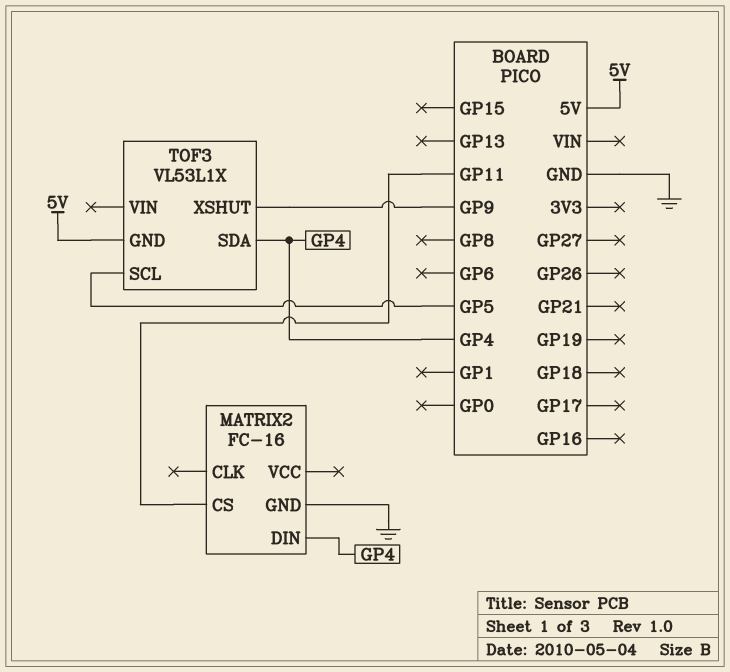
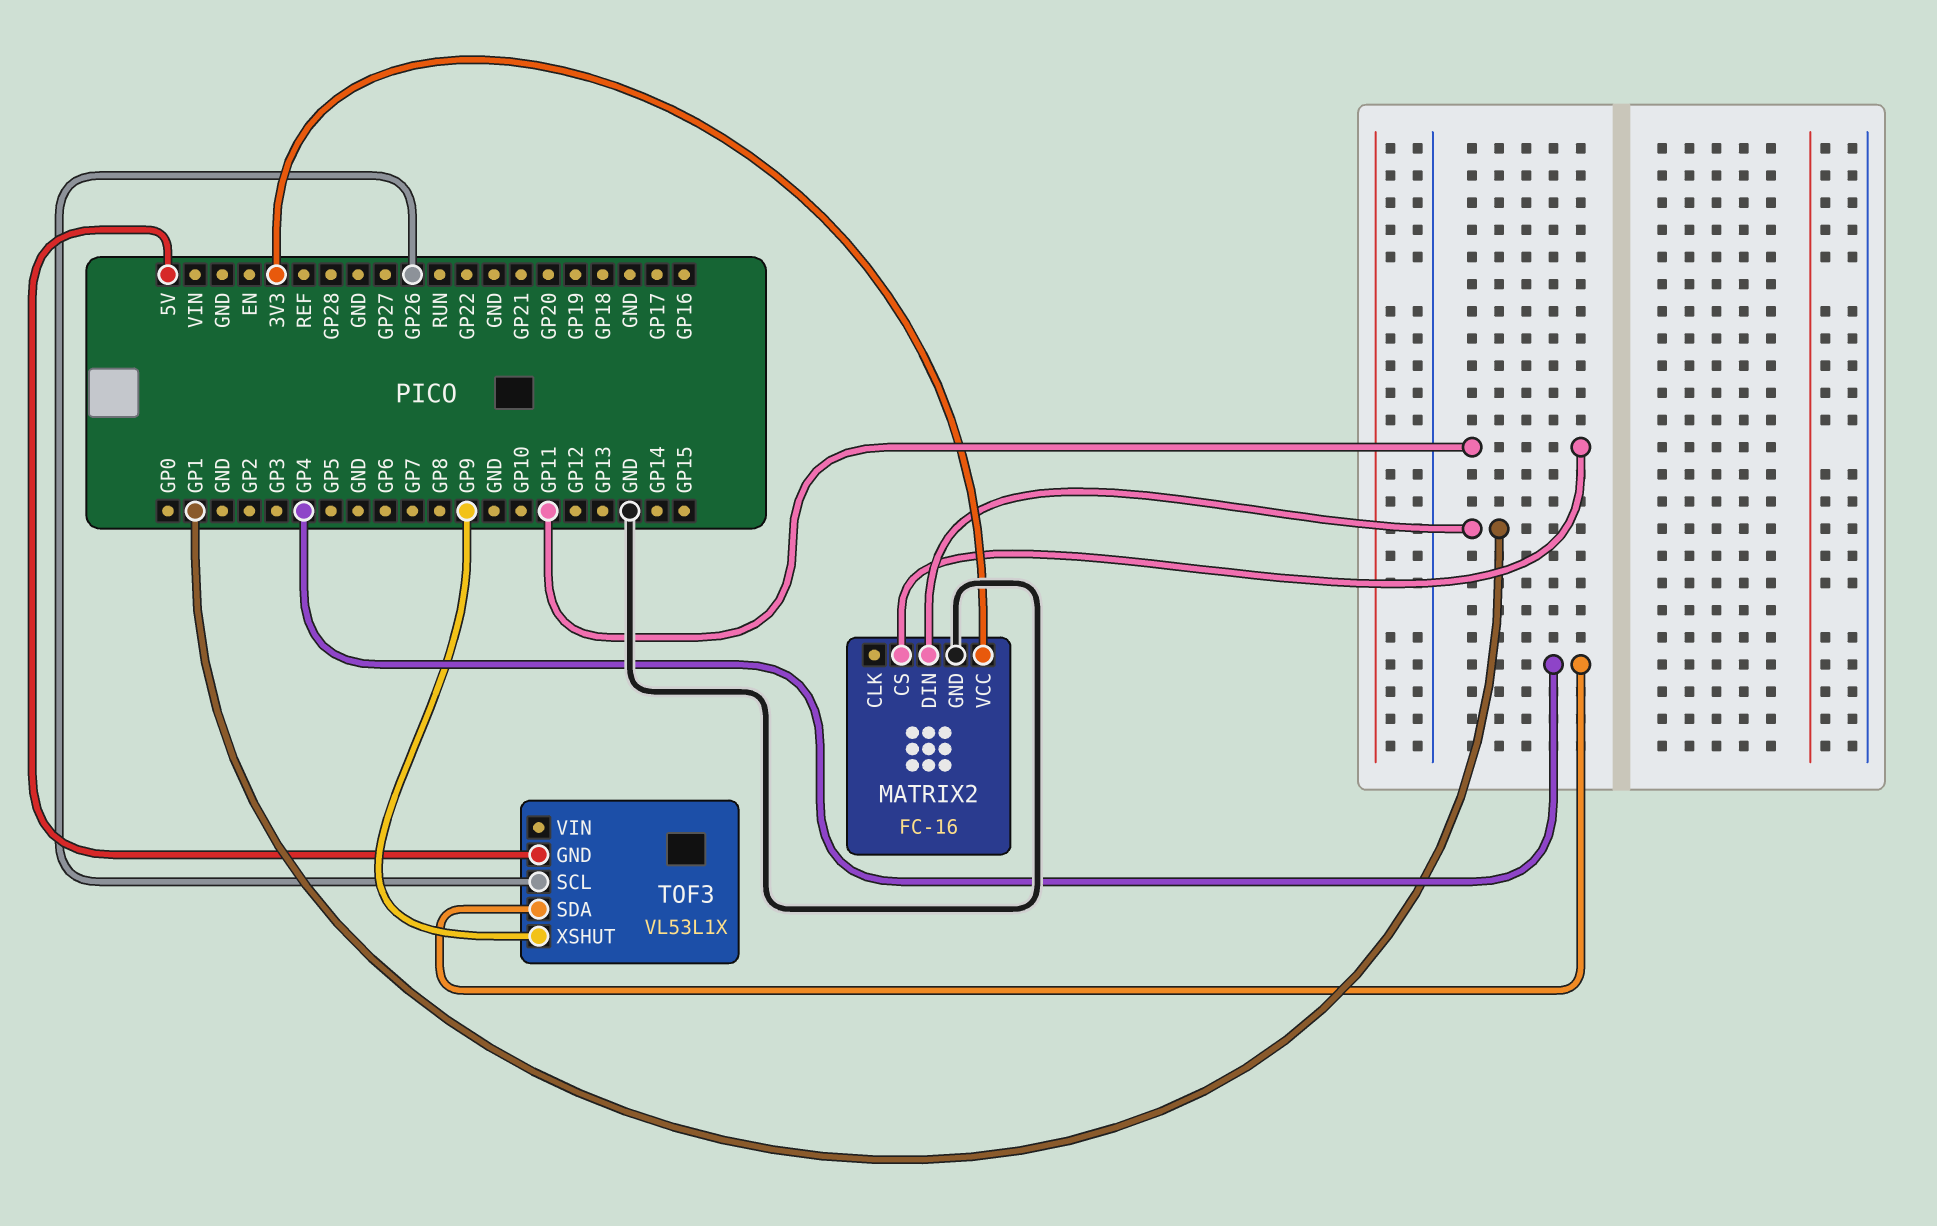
MATRIX2 pin DIN: GP4 -> GP1
MATRIX2 pin VCC: none -> 3V3
TOF3 pin SCL: GP5 -> GP26

